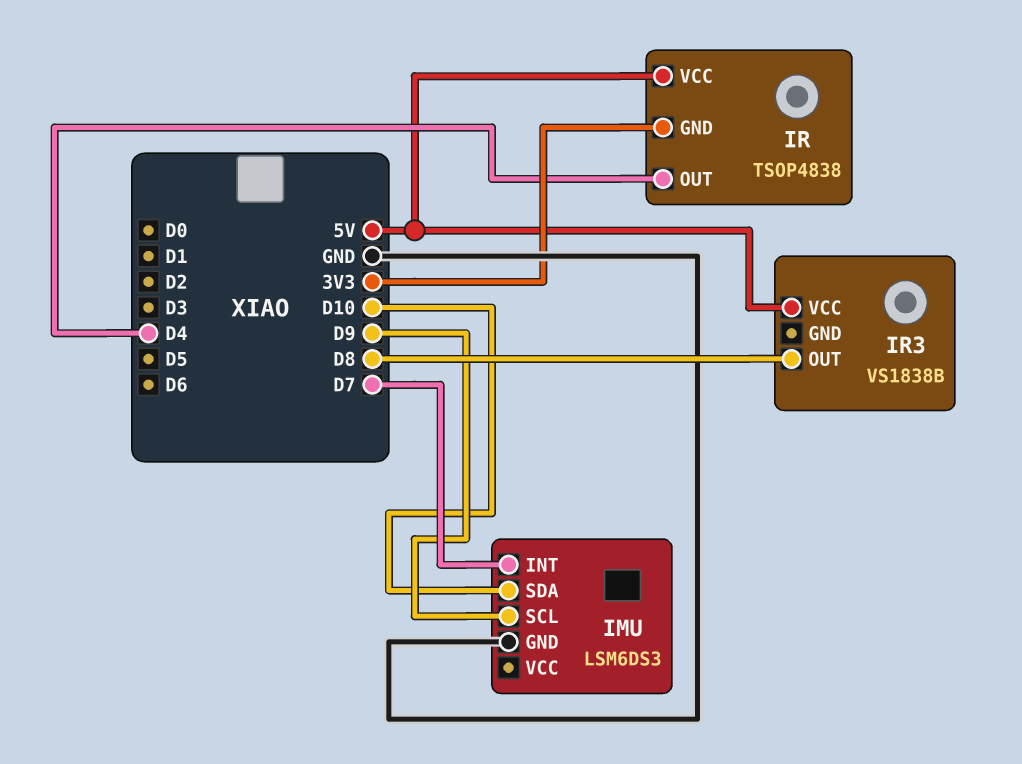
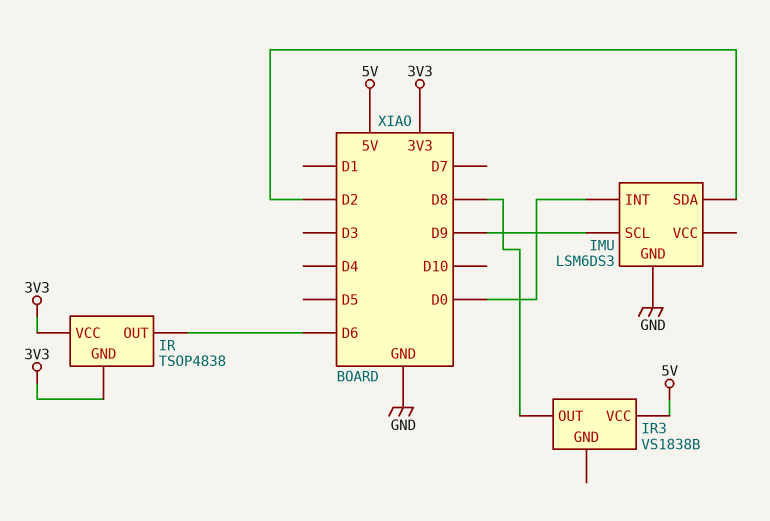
IMU pin INT: D7 -> D0
IMU pin SDA: D10 -> D2
IR pin OUT: D4 -> D6
IR pin VCC: 5V -> 3V3

